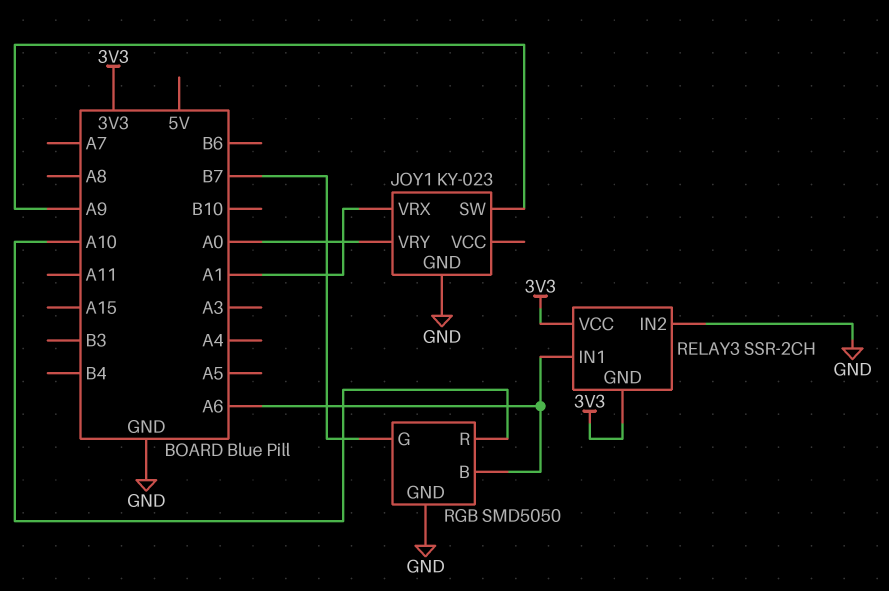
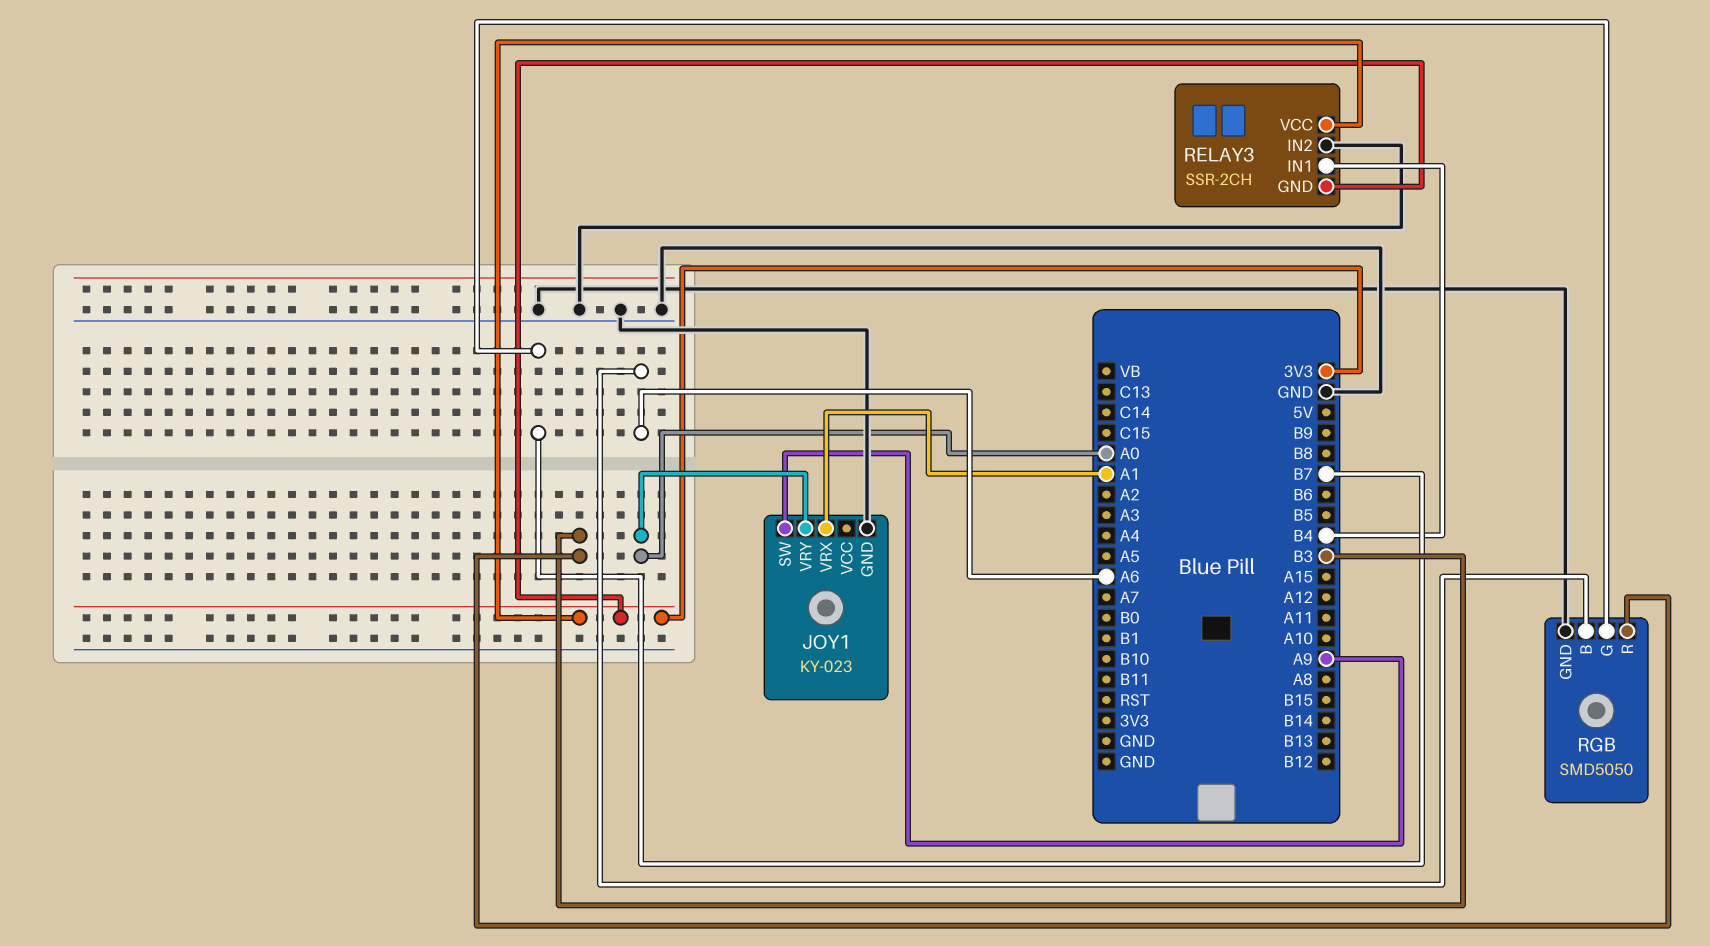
RELAY3 pin IN1: A6 -> B4
RGB pin R: A10 -> B3

